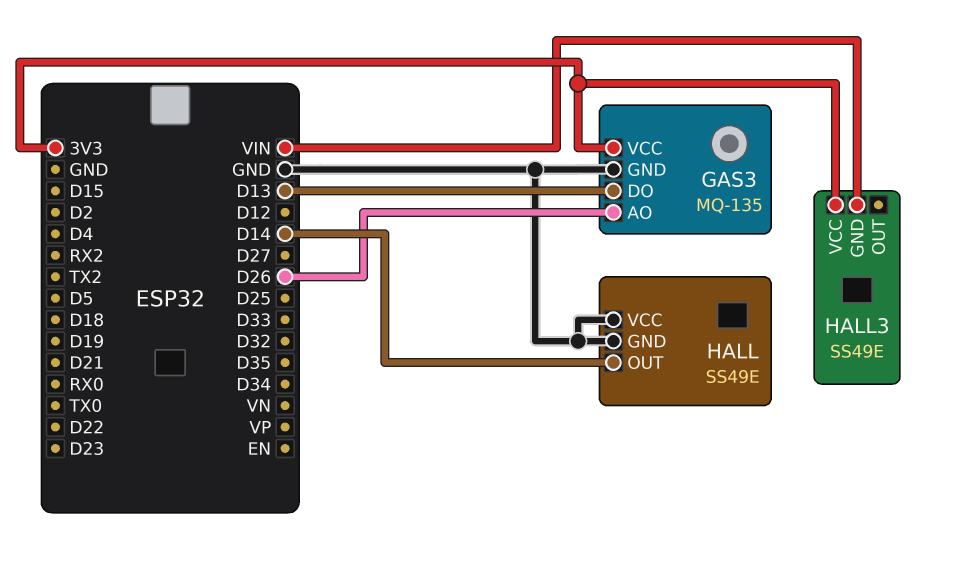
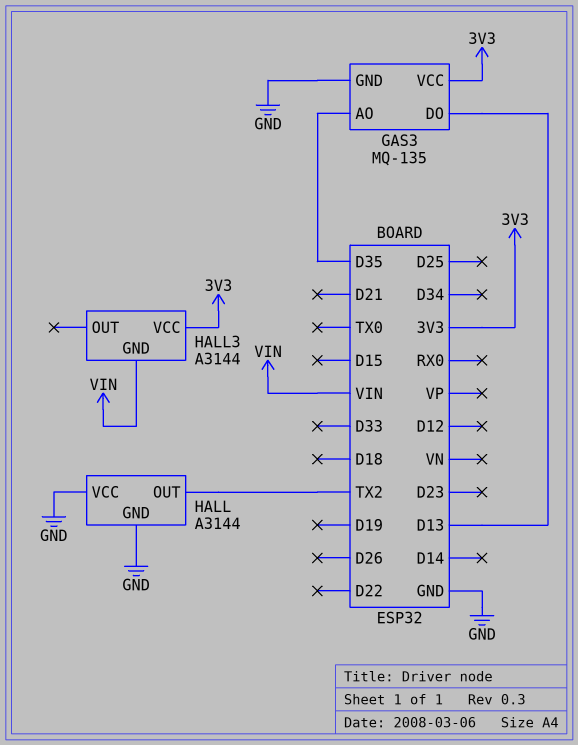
GAS3 pin AO: D26 -> D35
HALL: SS49E -> A3144
HALL pin OUT: D14 -> TX2
HALL3: SS49E -> A3144

